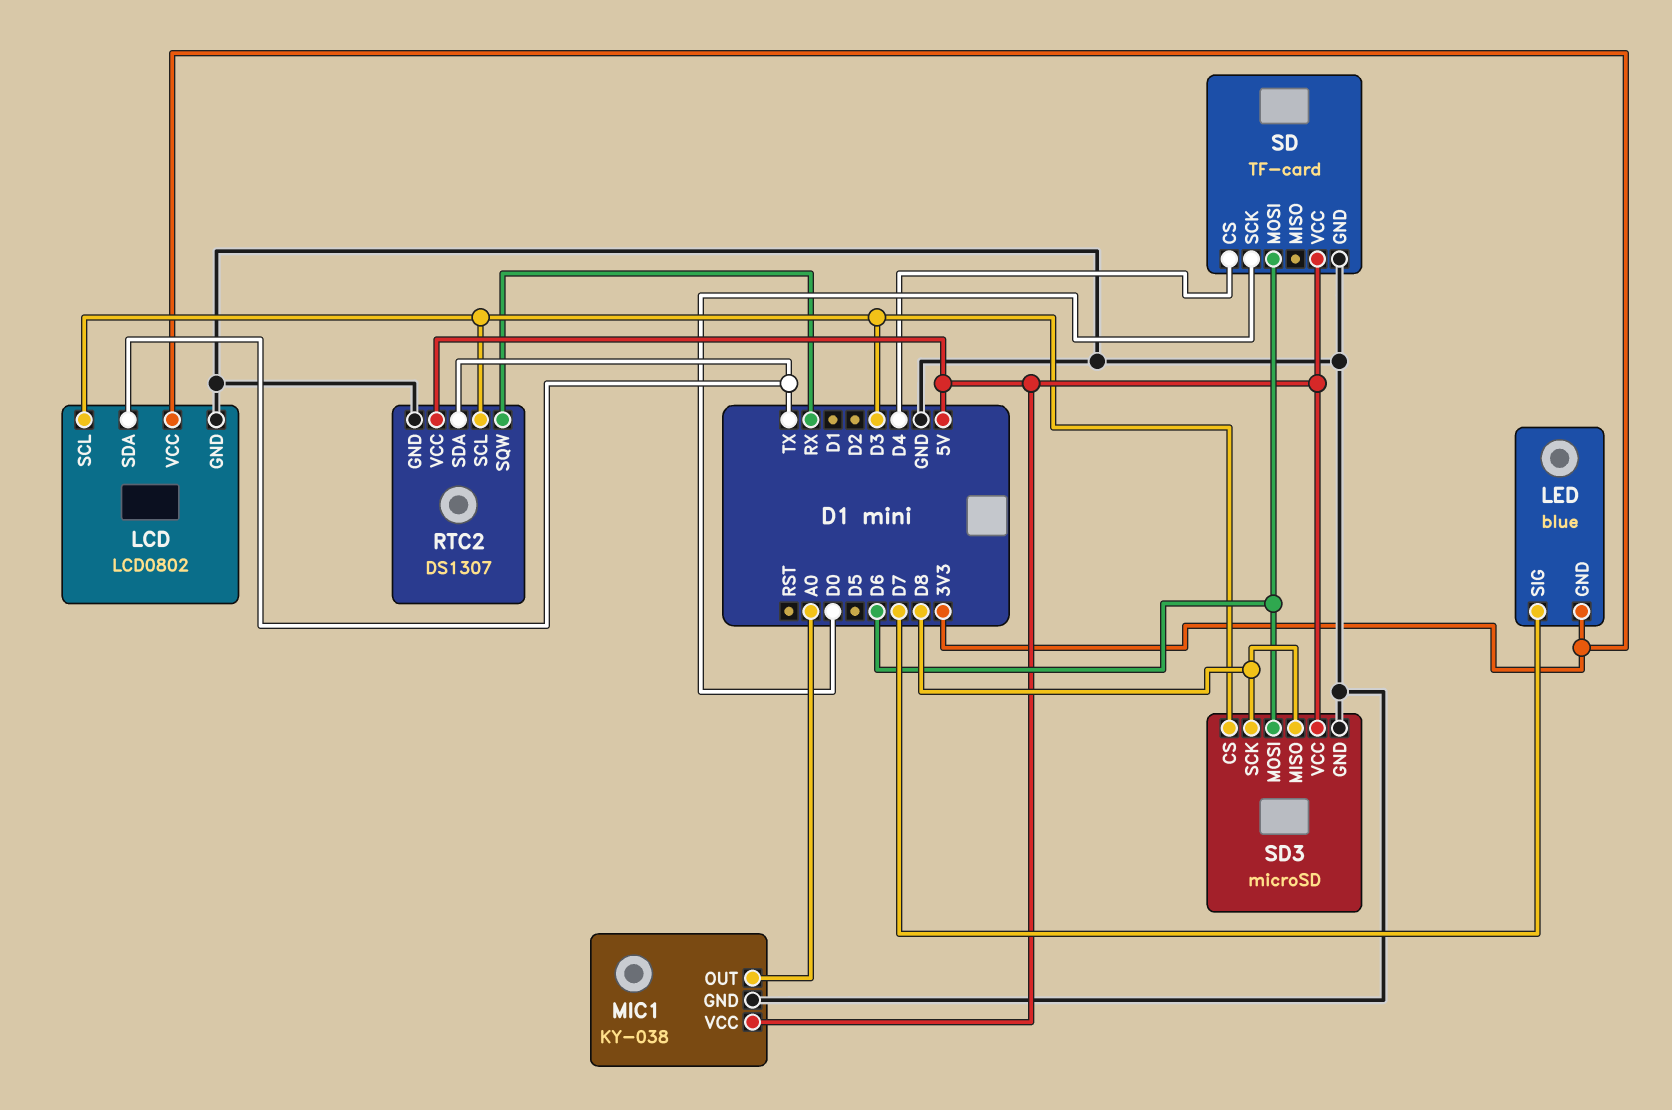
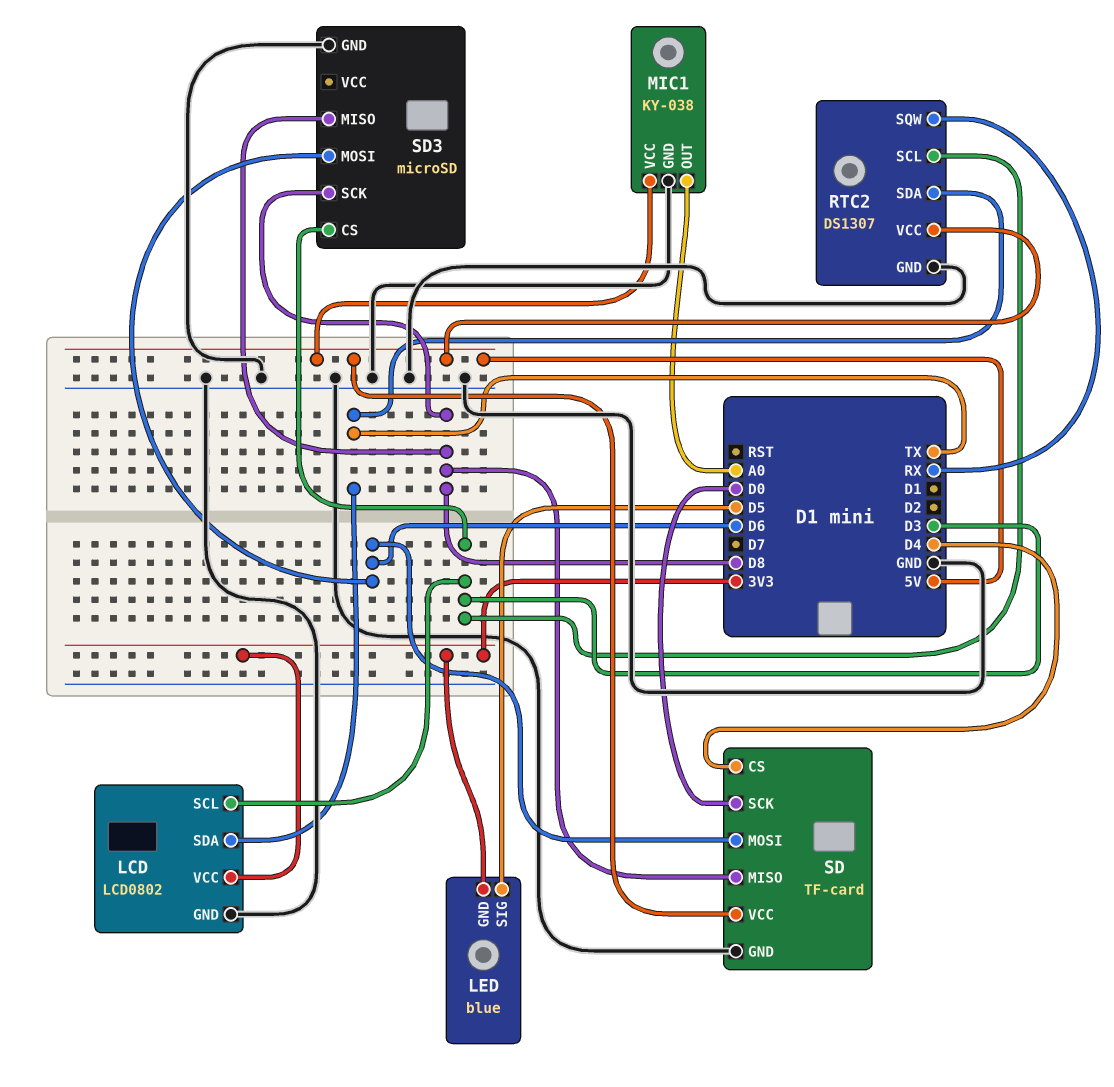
LED pin SIG: D7 -> D5
SD pin MISO: none -> D8
SD3 pin VCC: 5V -> none

